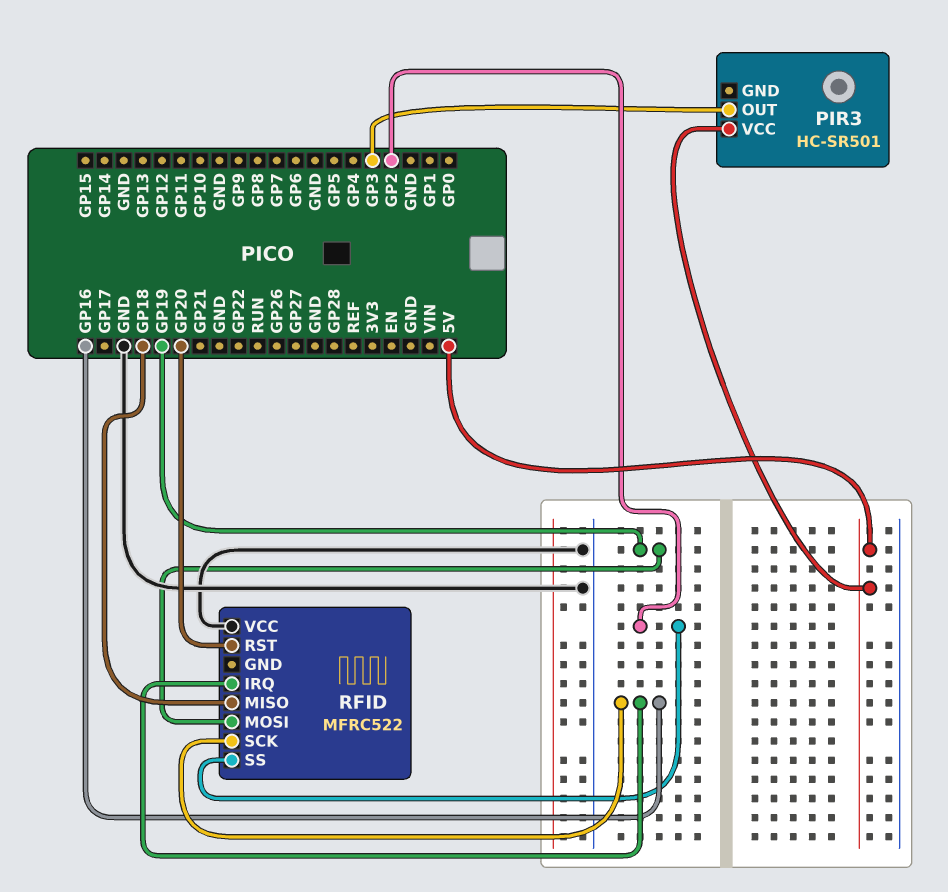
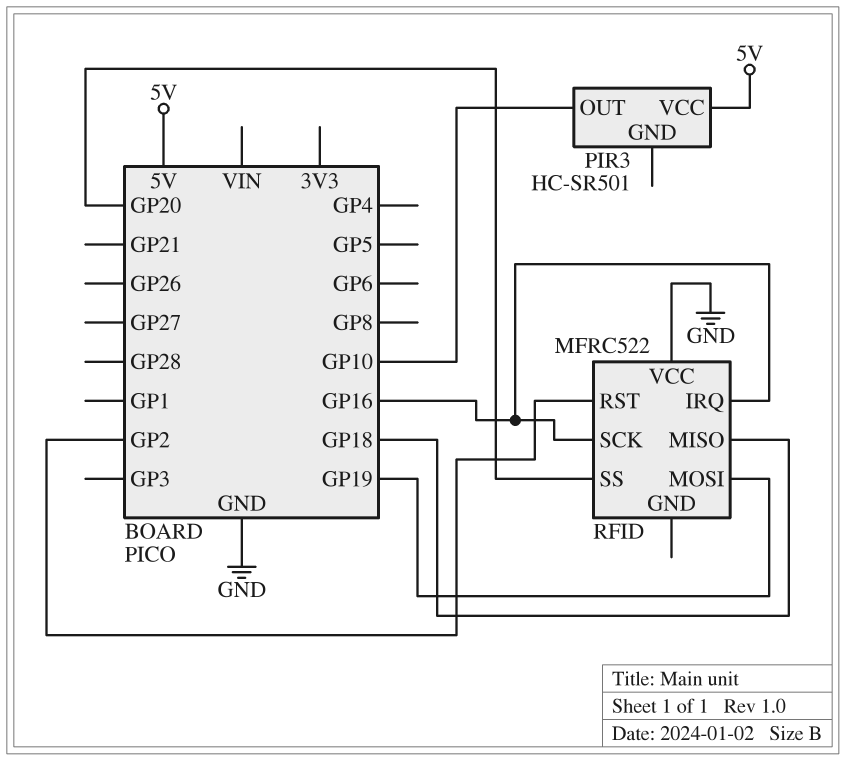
PIR3 pin OUT: GP3 -> GP10
RFID pin RST: GP20 -> GP2
RFID pin SS: GP2 -> GP20

